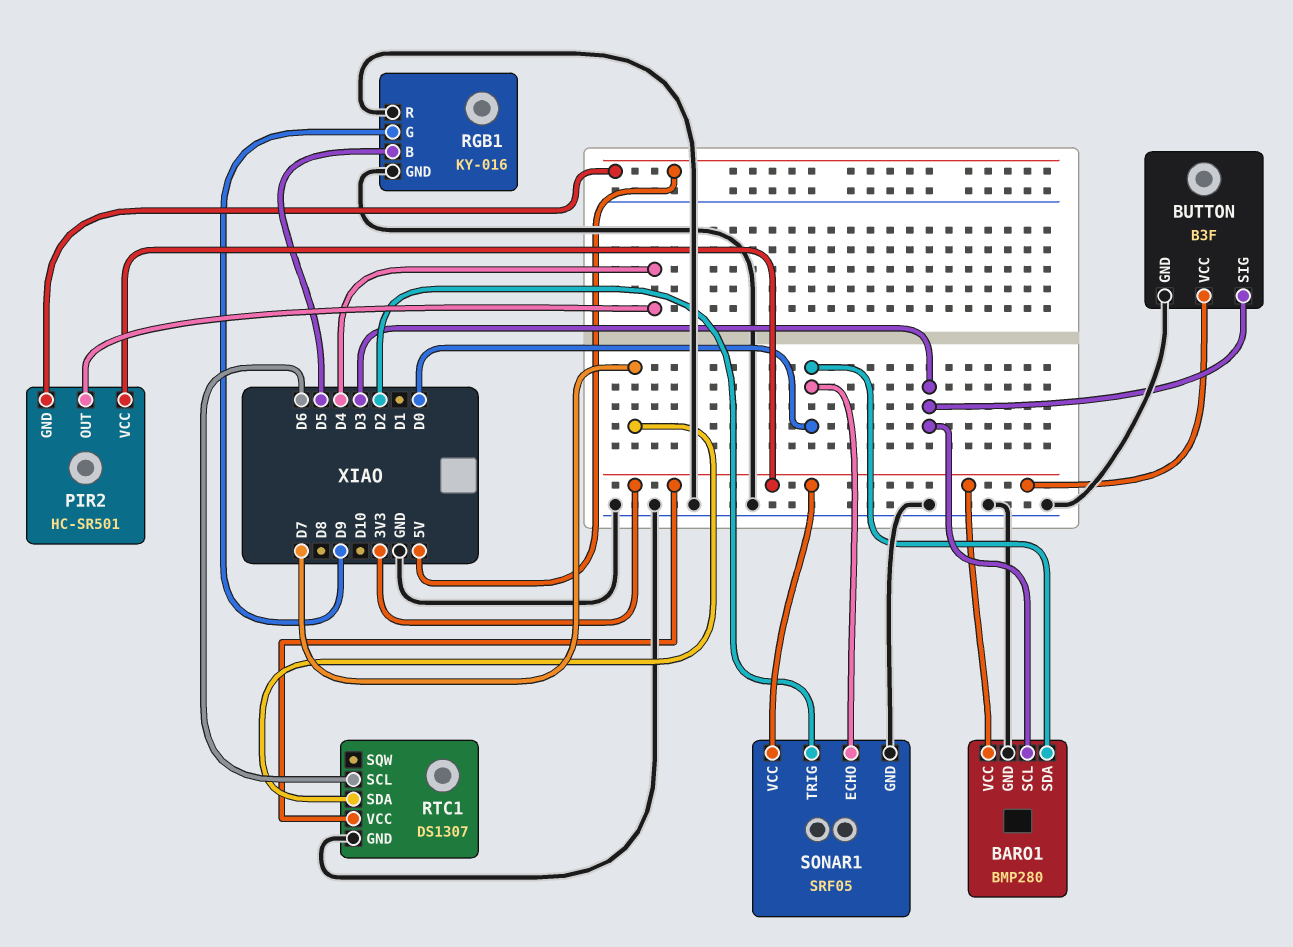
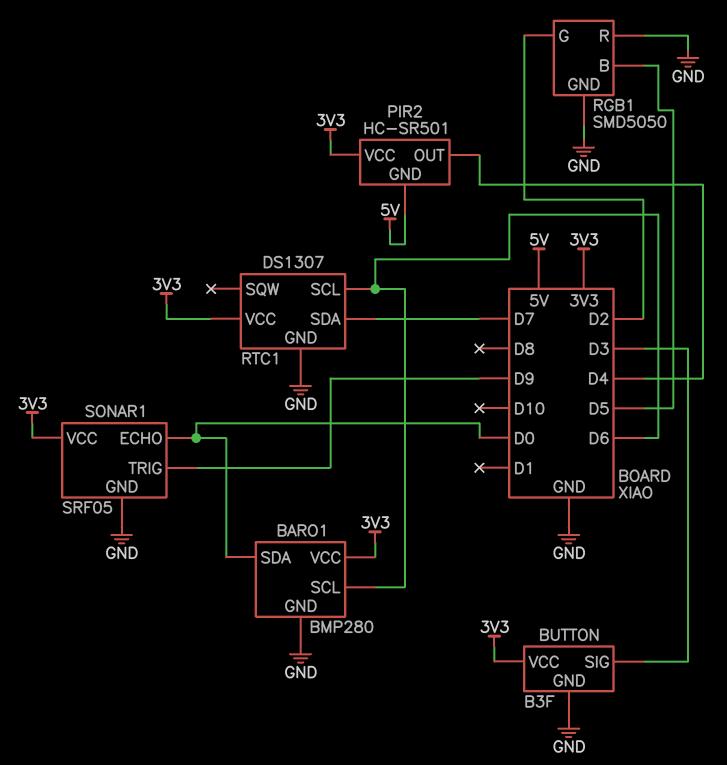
BARO1 pin SCL: D3 -> D6
RGB1: KY-016 -> SMD5050
RGB1 pin G: D9 -> D2
SONAR1 pin TRIG: D2 -> D9

